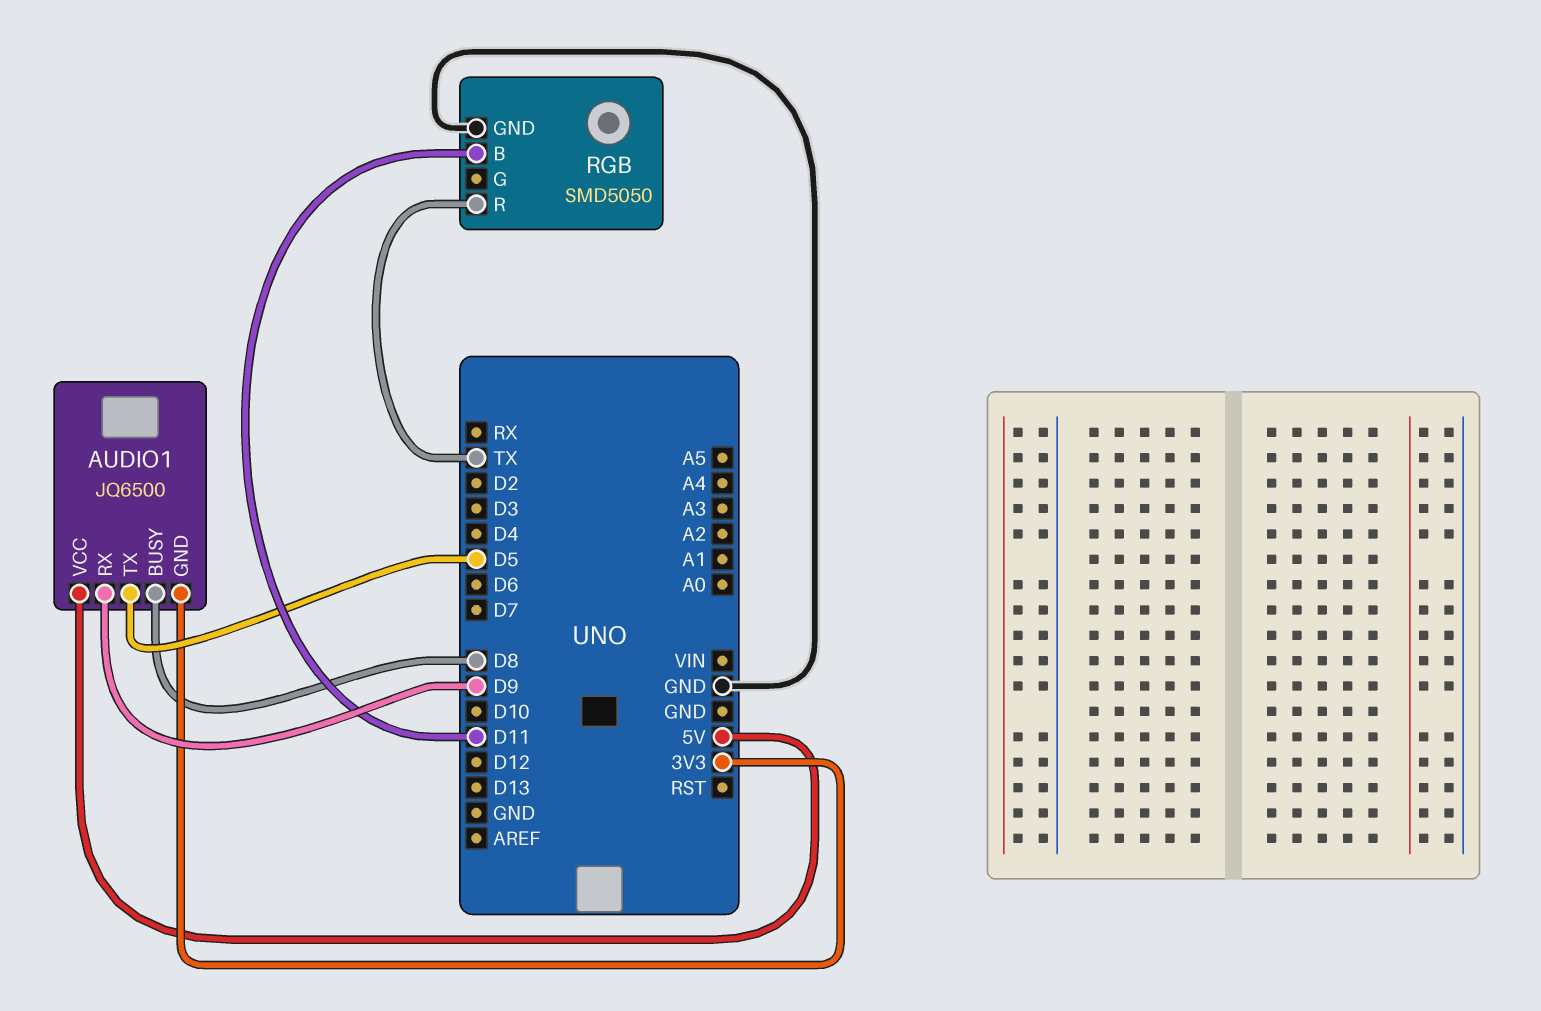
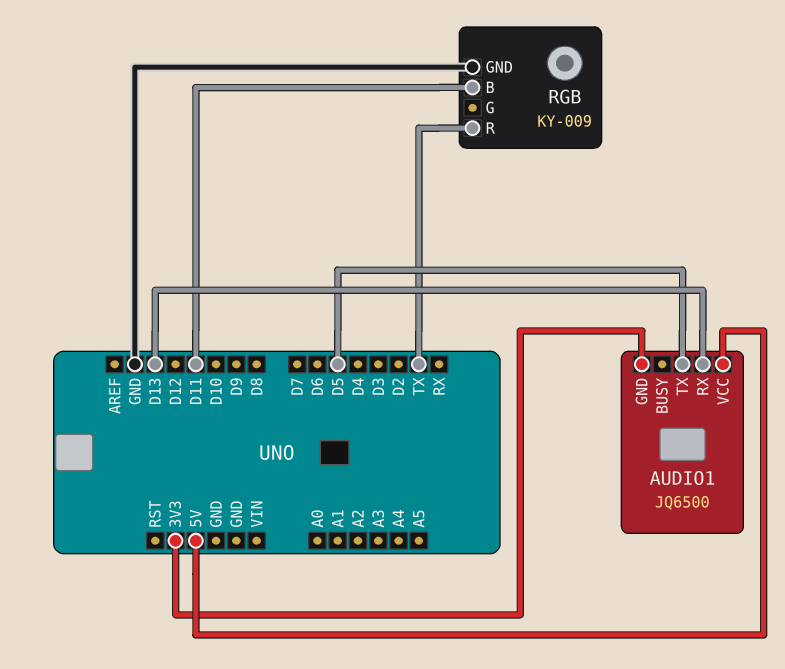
AUDIO1 pin BUSY: D8 -> none
AUDIO1 pin RX: D9 -> D13
RGB: SMD5050 -> KY-009

